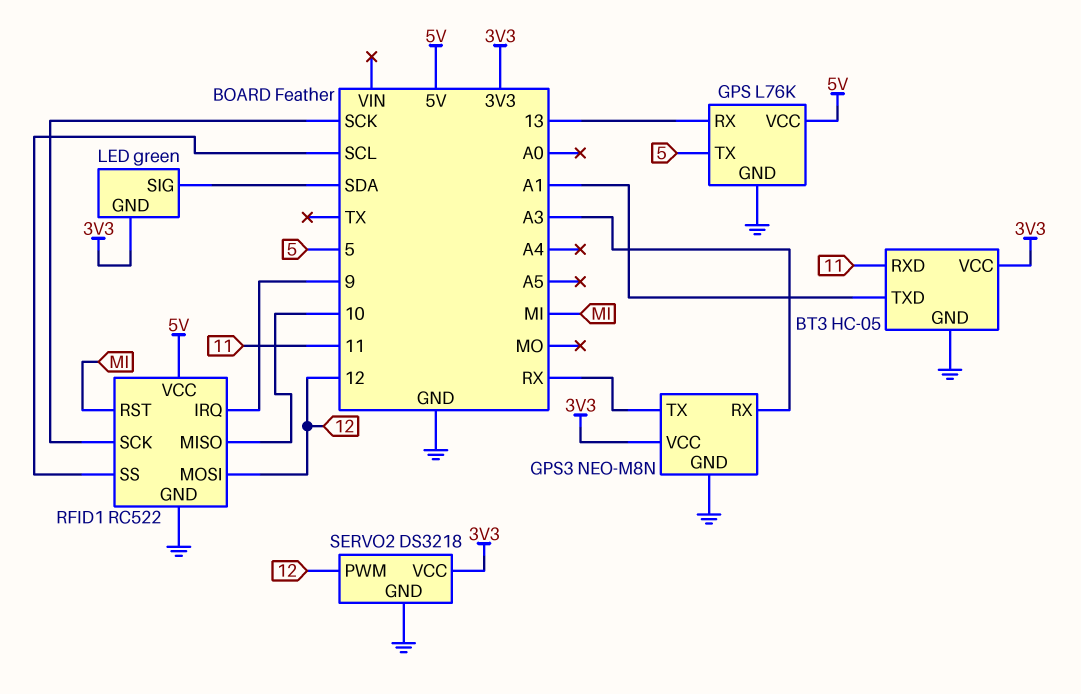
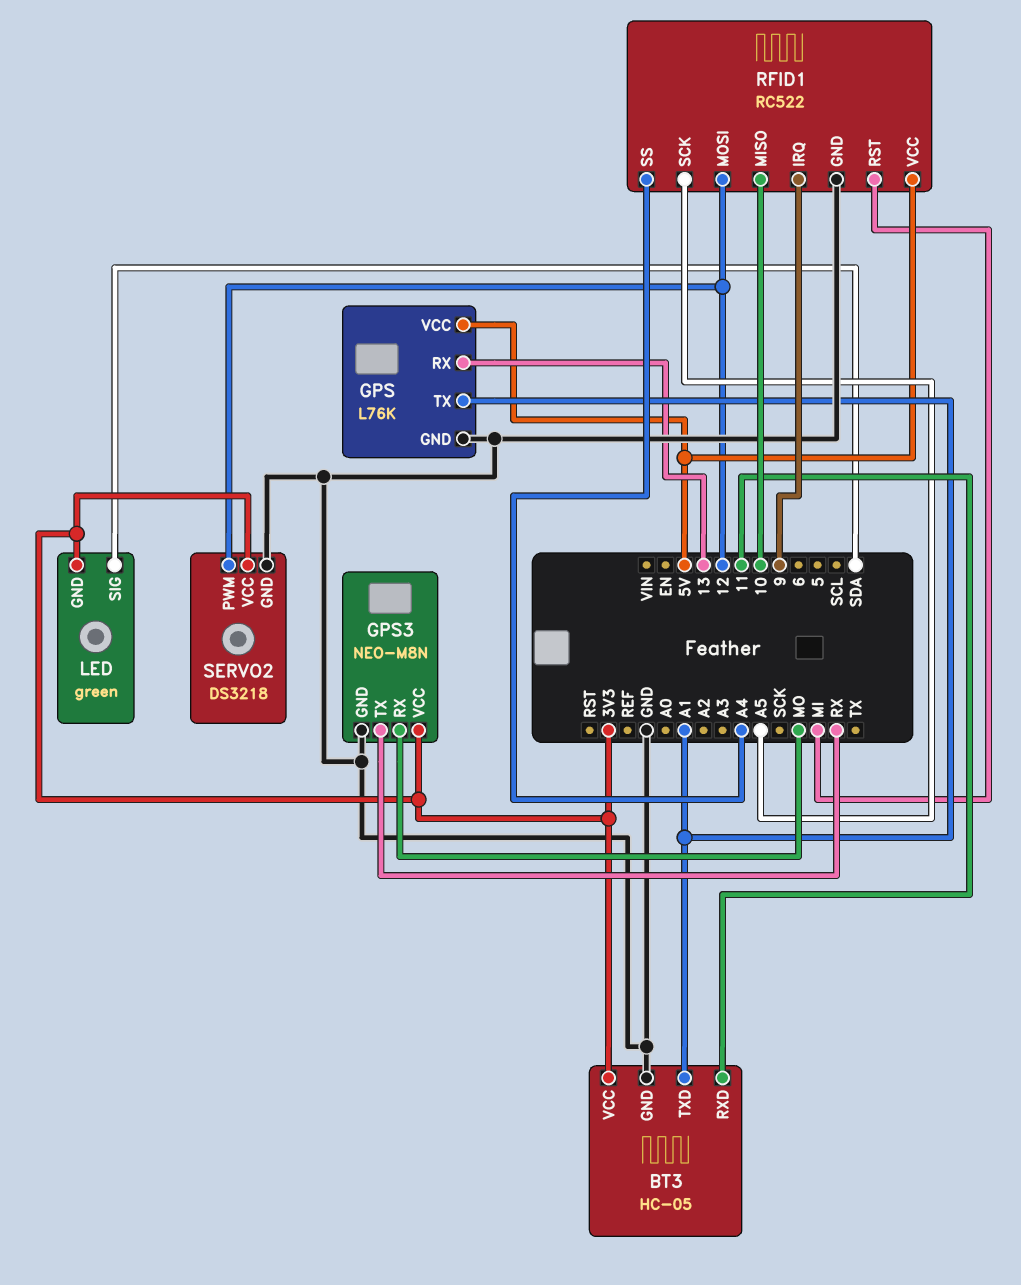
GPS pin TX: 5 -> A1
GPS3 pin RX: A3 -> MO
RFID1 pin SCK: SCK -> A5
RFID1 pin SS: SCL -> A4

